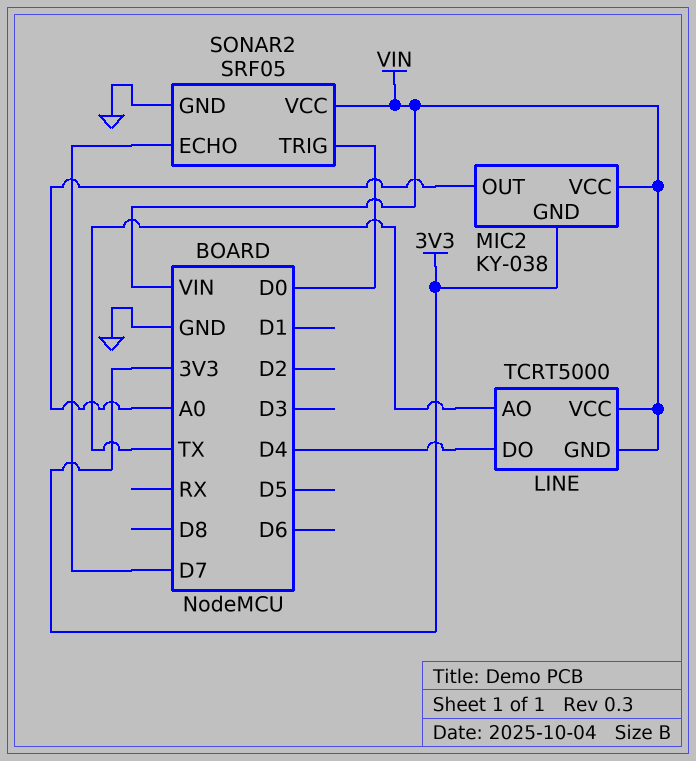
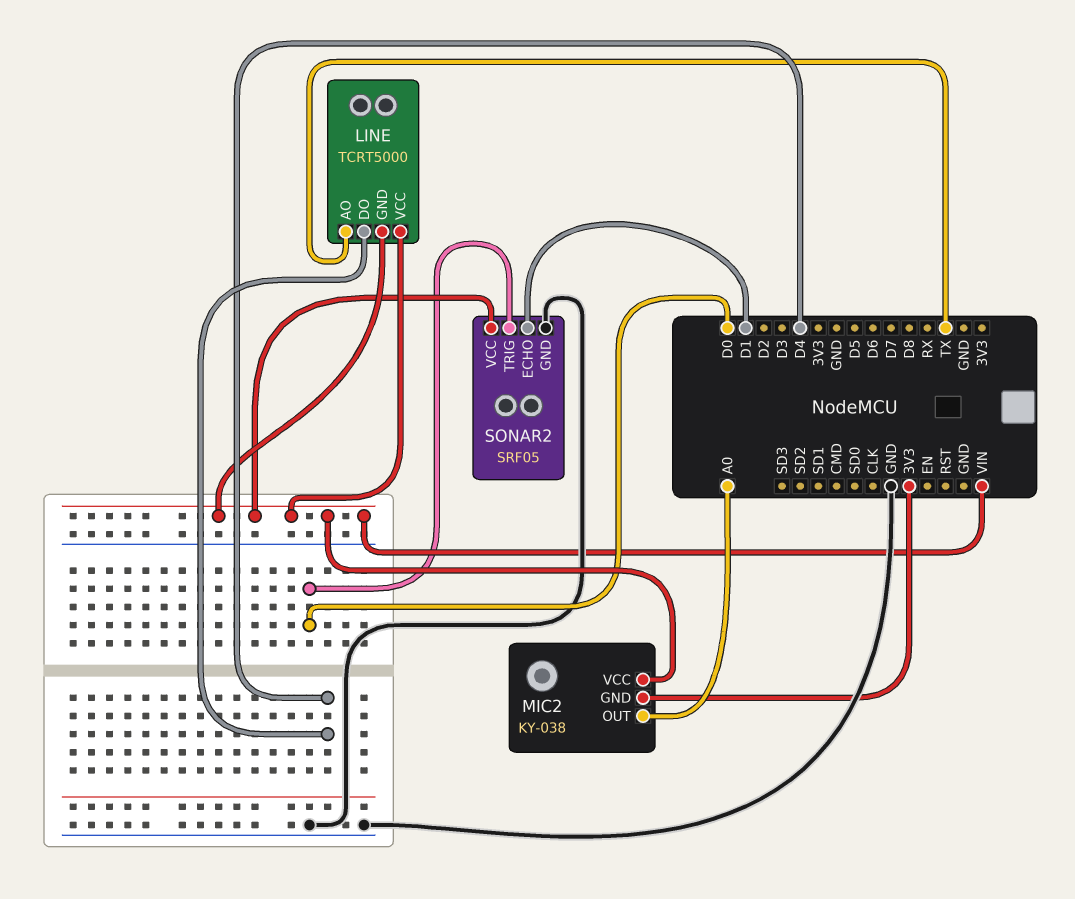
SONAR2 pin ECHO: D7 -> D1

